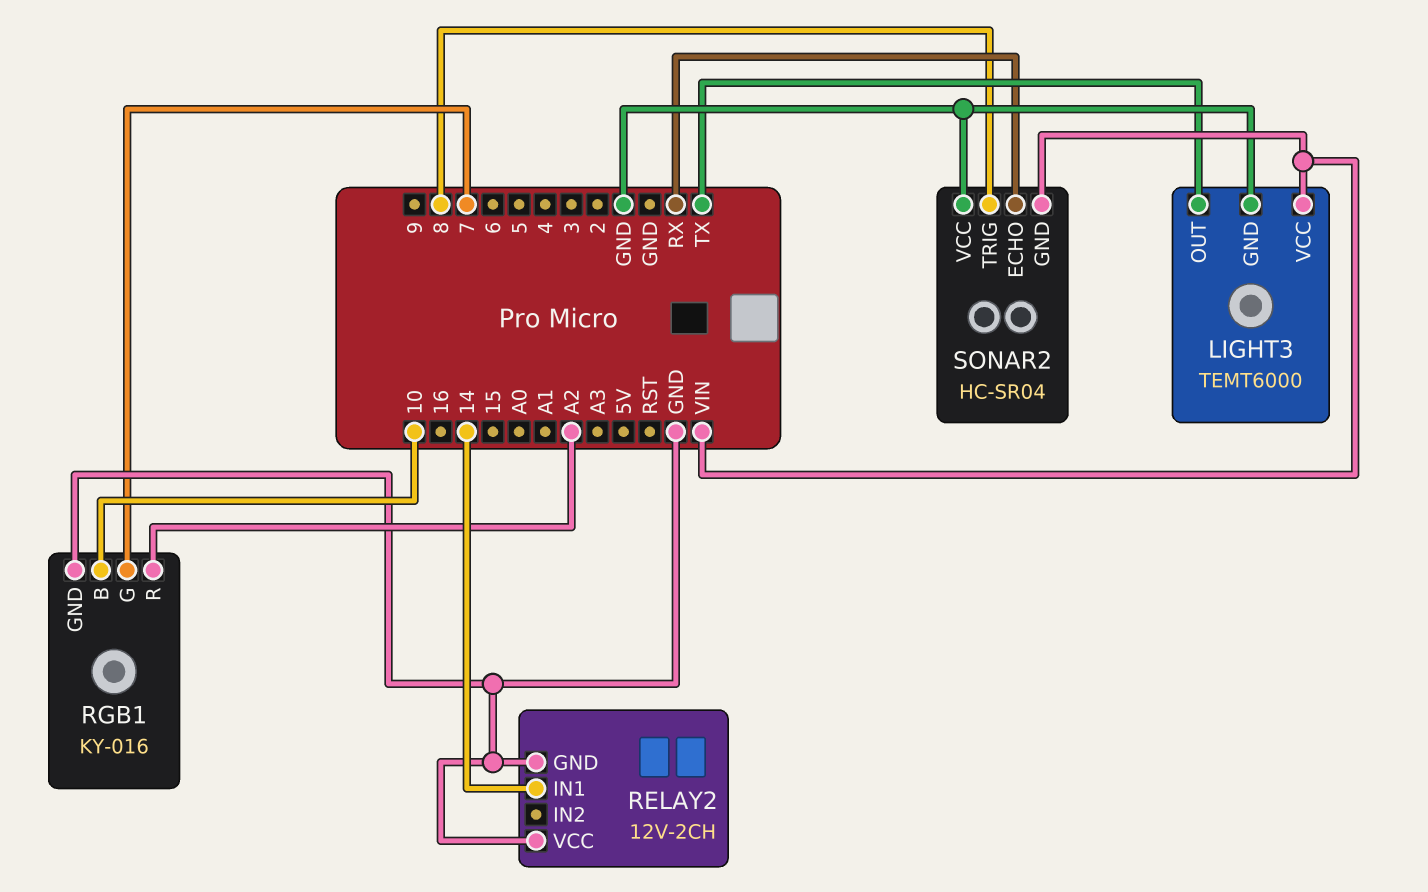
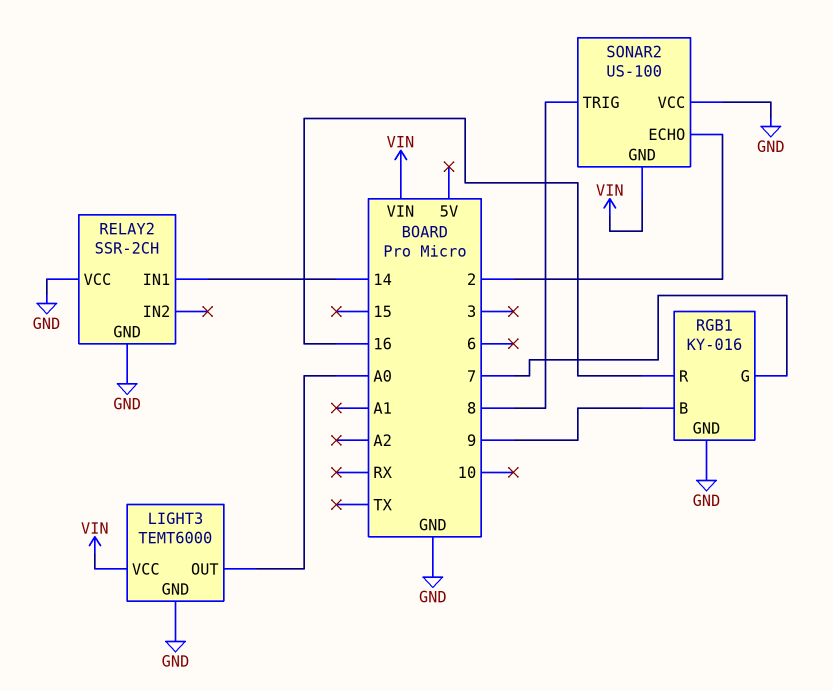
LIGHT3 pin OUT: TX -> A0
RELAY2: 12V-2CH -> SSR-2CH
RGB1 pin B: 10 -> 9
RGB1 pin R: A2 -> 16
SONAR2: HC-SR04 -> US-100
SONAR2 pin ECHO: RX -> 2

